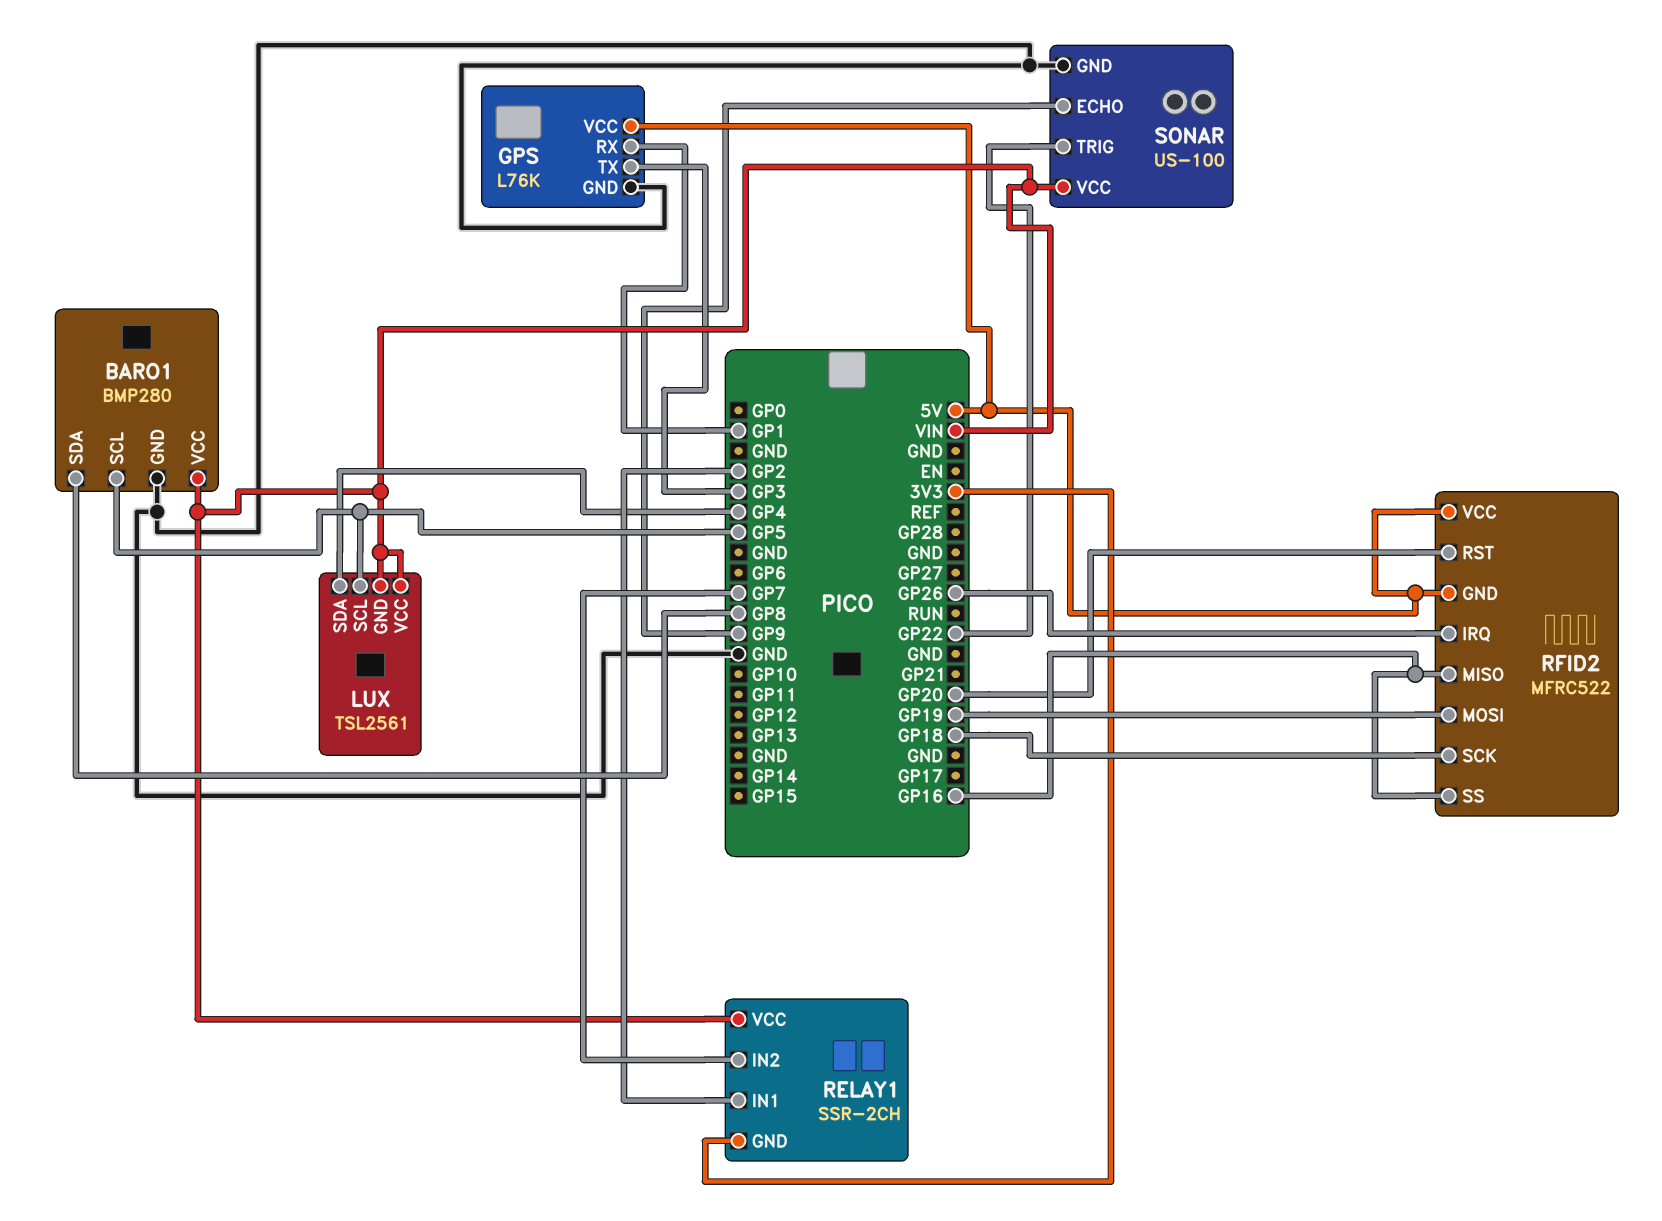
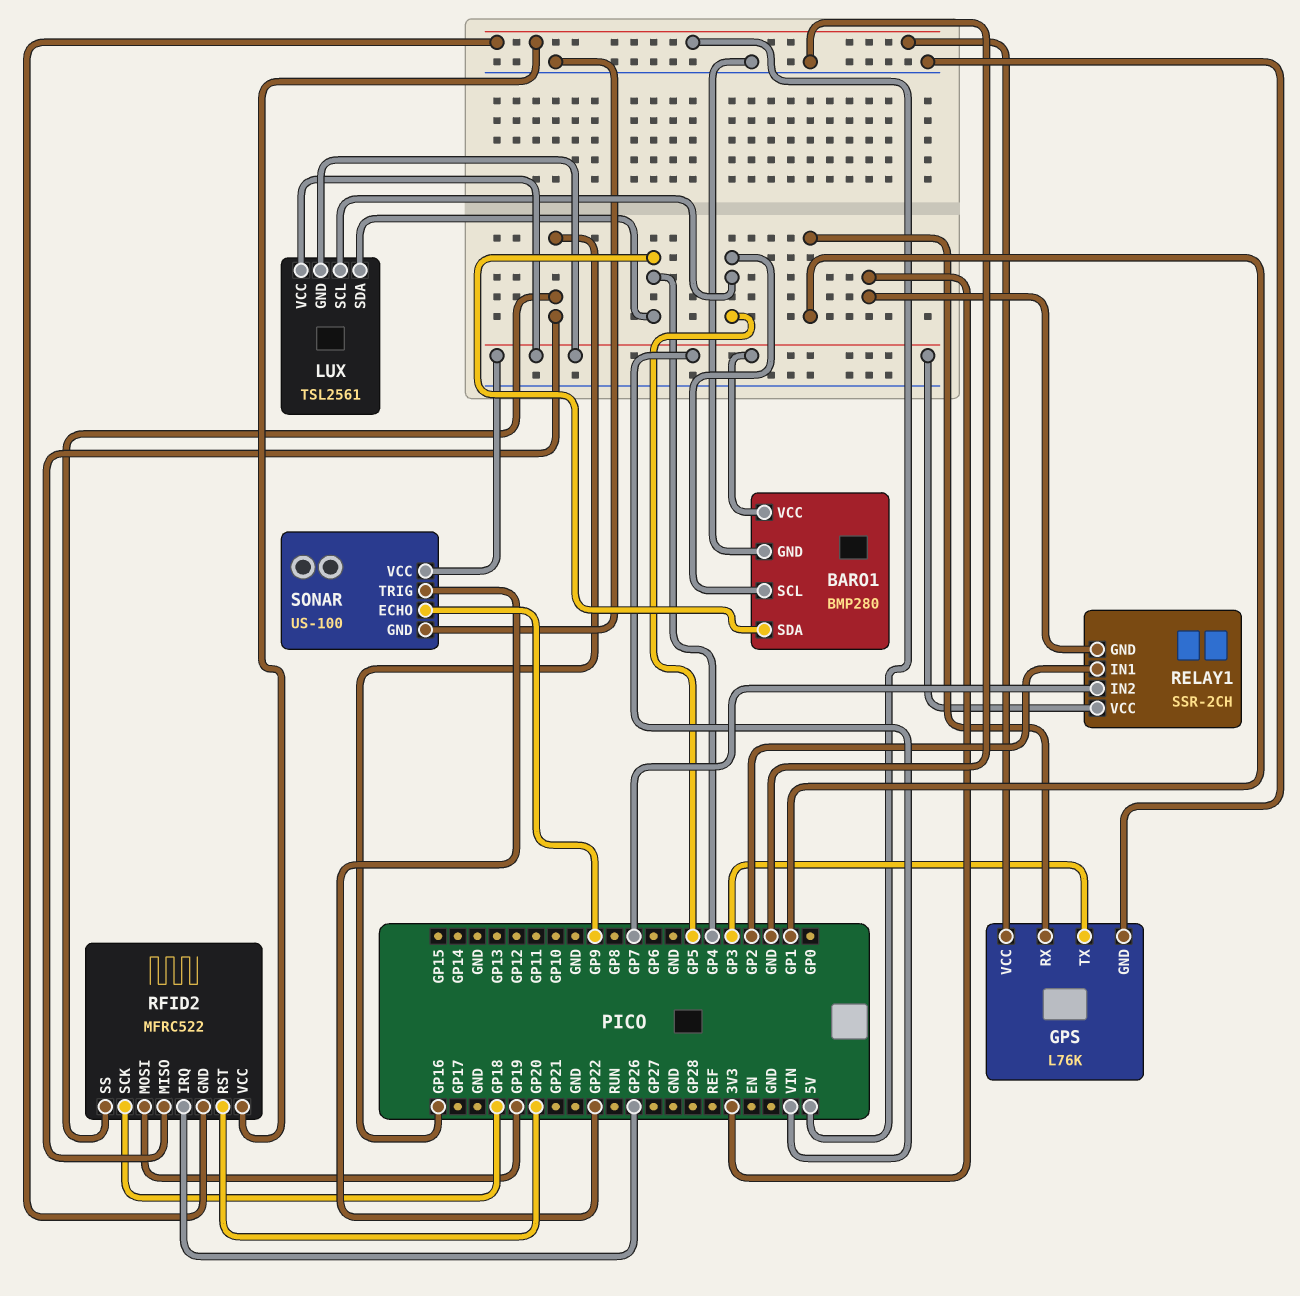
BARO1 pin SDA: GP8 -> GP4

